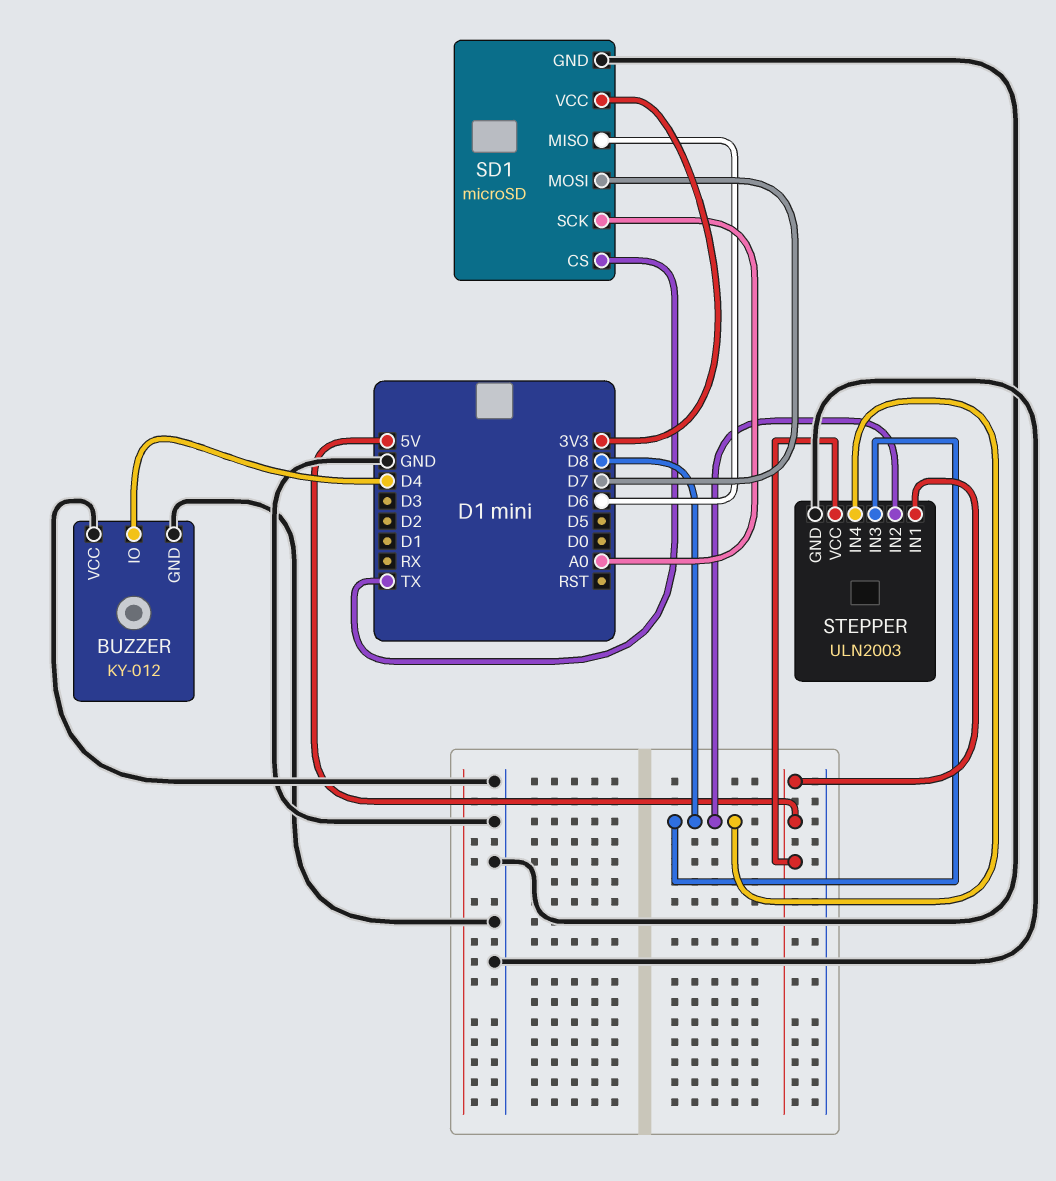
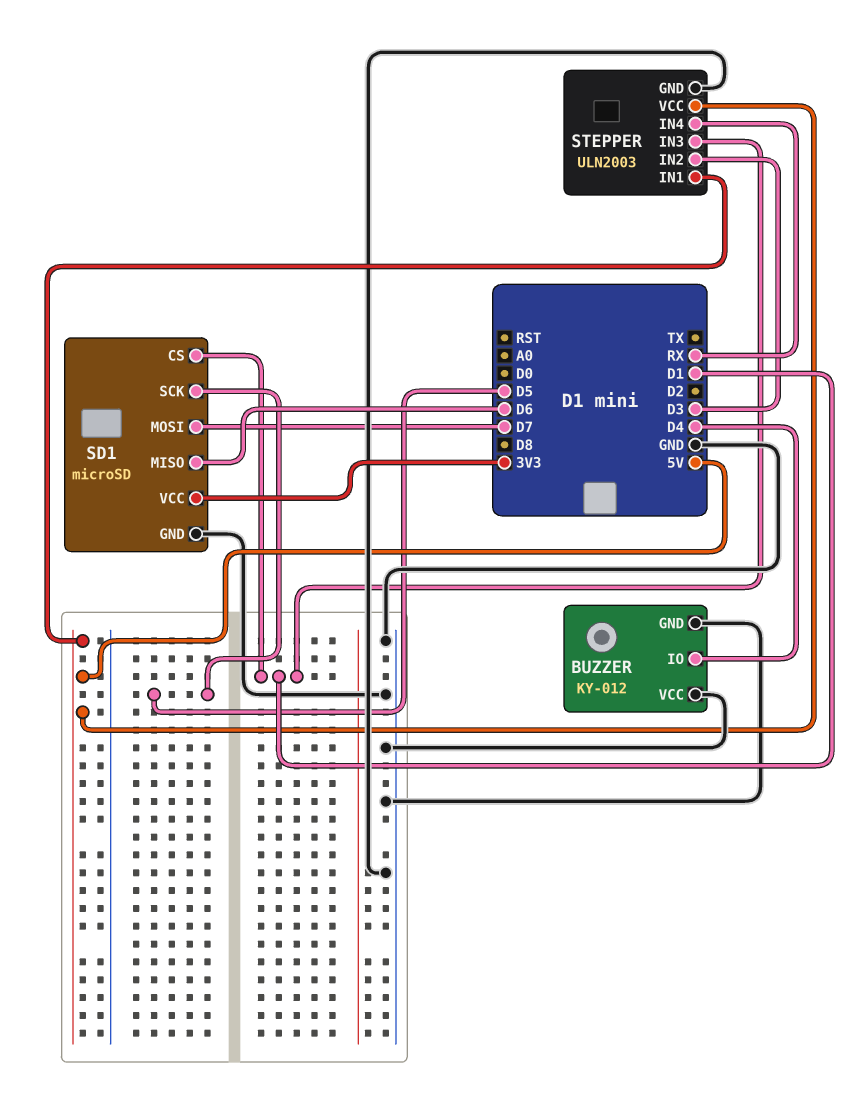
SD1 pin CS: TX -> D1
SD1 pin SCK: A0 -> D5
STEPPER pin IN2: D8 -> D3
STEPPER pin IN3: D8 -> D1
STEPPER pin IN4: D8 -> RX

